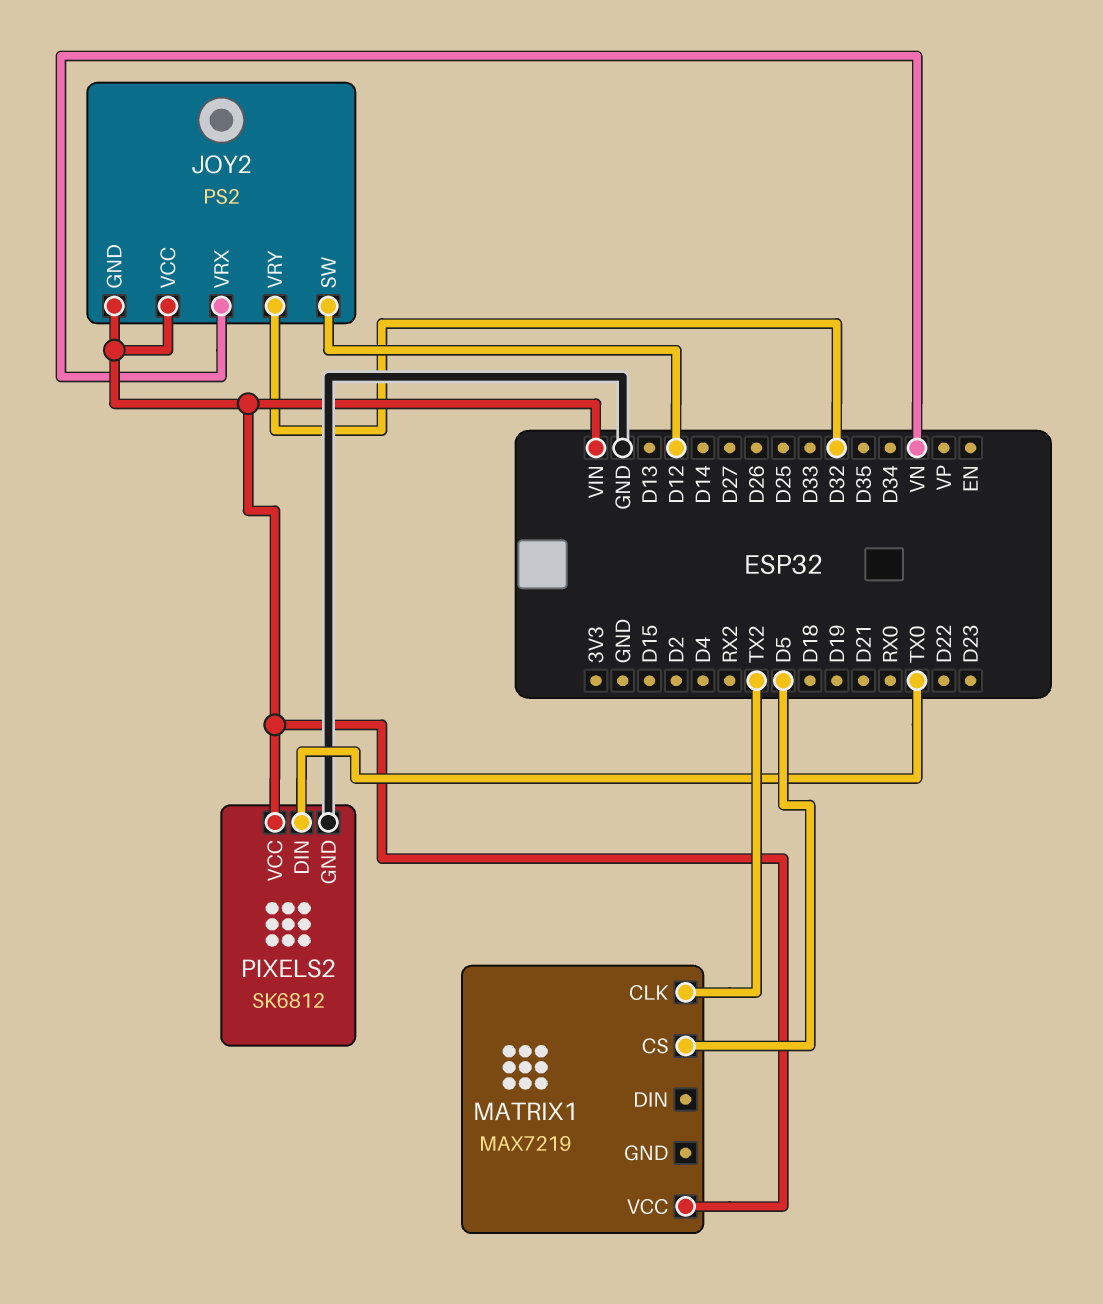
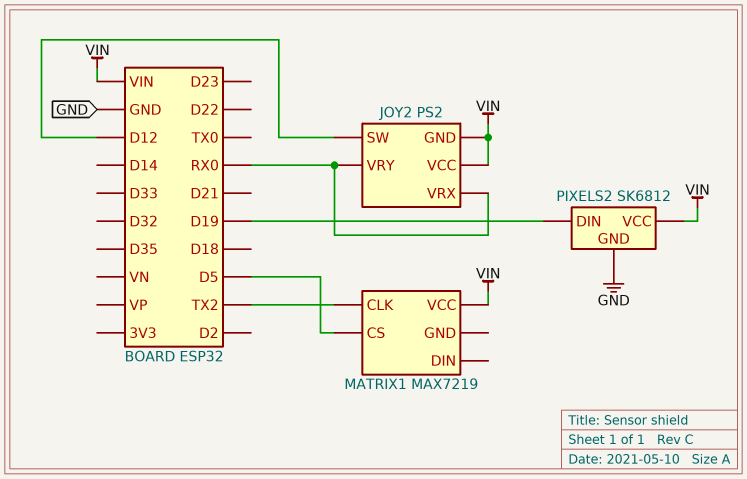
JOY2 pin VRX: VN -> RX0
JOY2 pin VRY: D32 -> RX0
PIXELS2 pin DIN: TX0 -> D19

